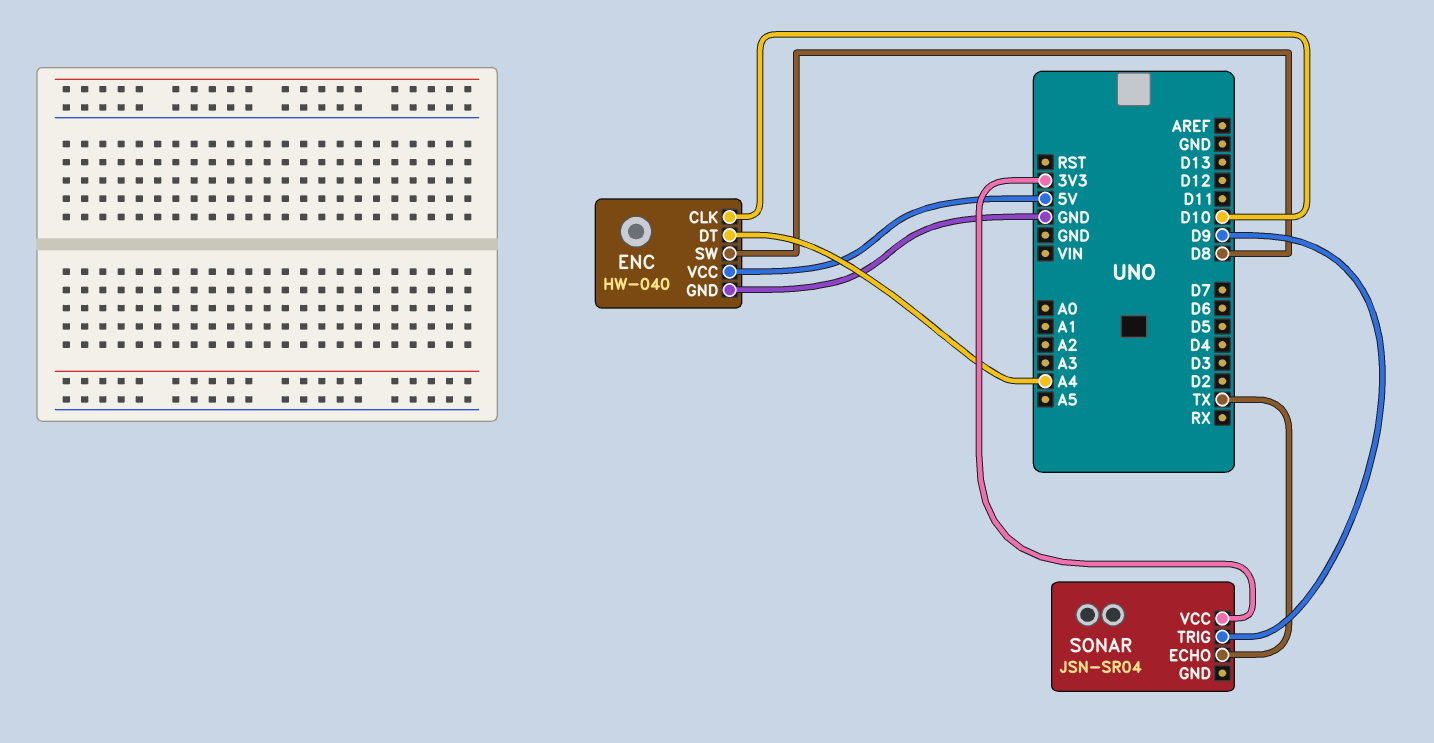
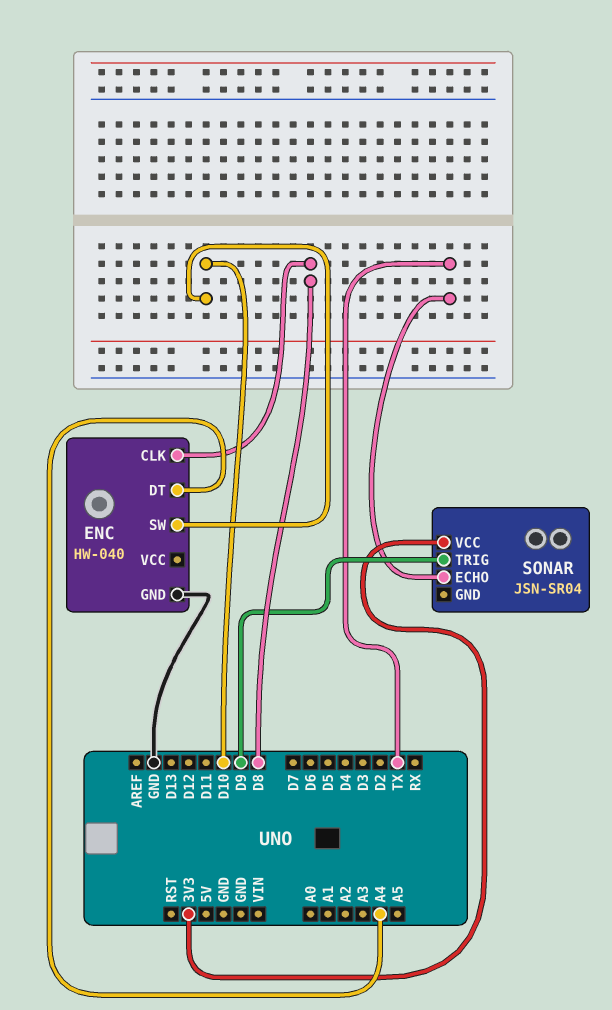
ENC pin CLK: D10 -> D8
ENC pin SW: D8 -> D10
ENC pin VCC: 5V -> none

